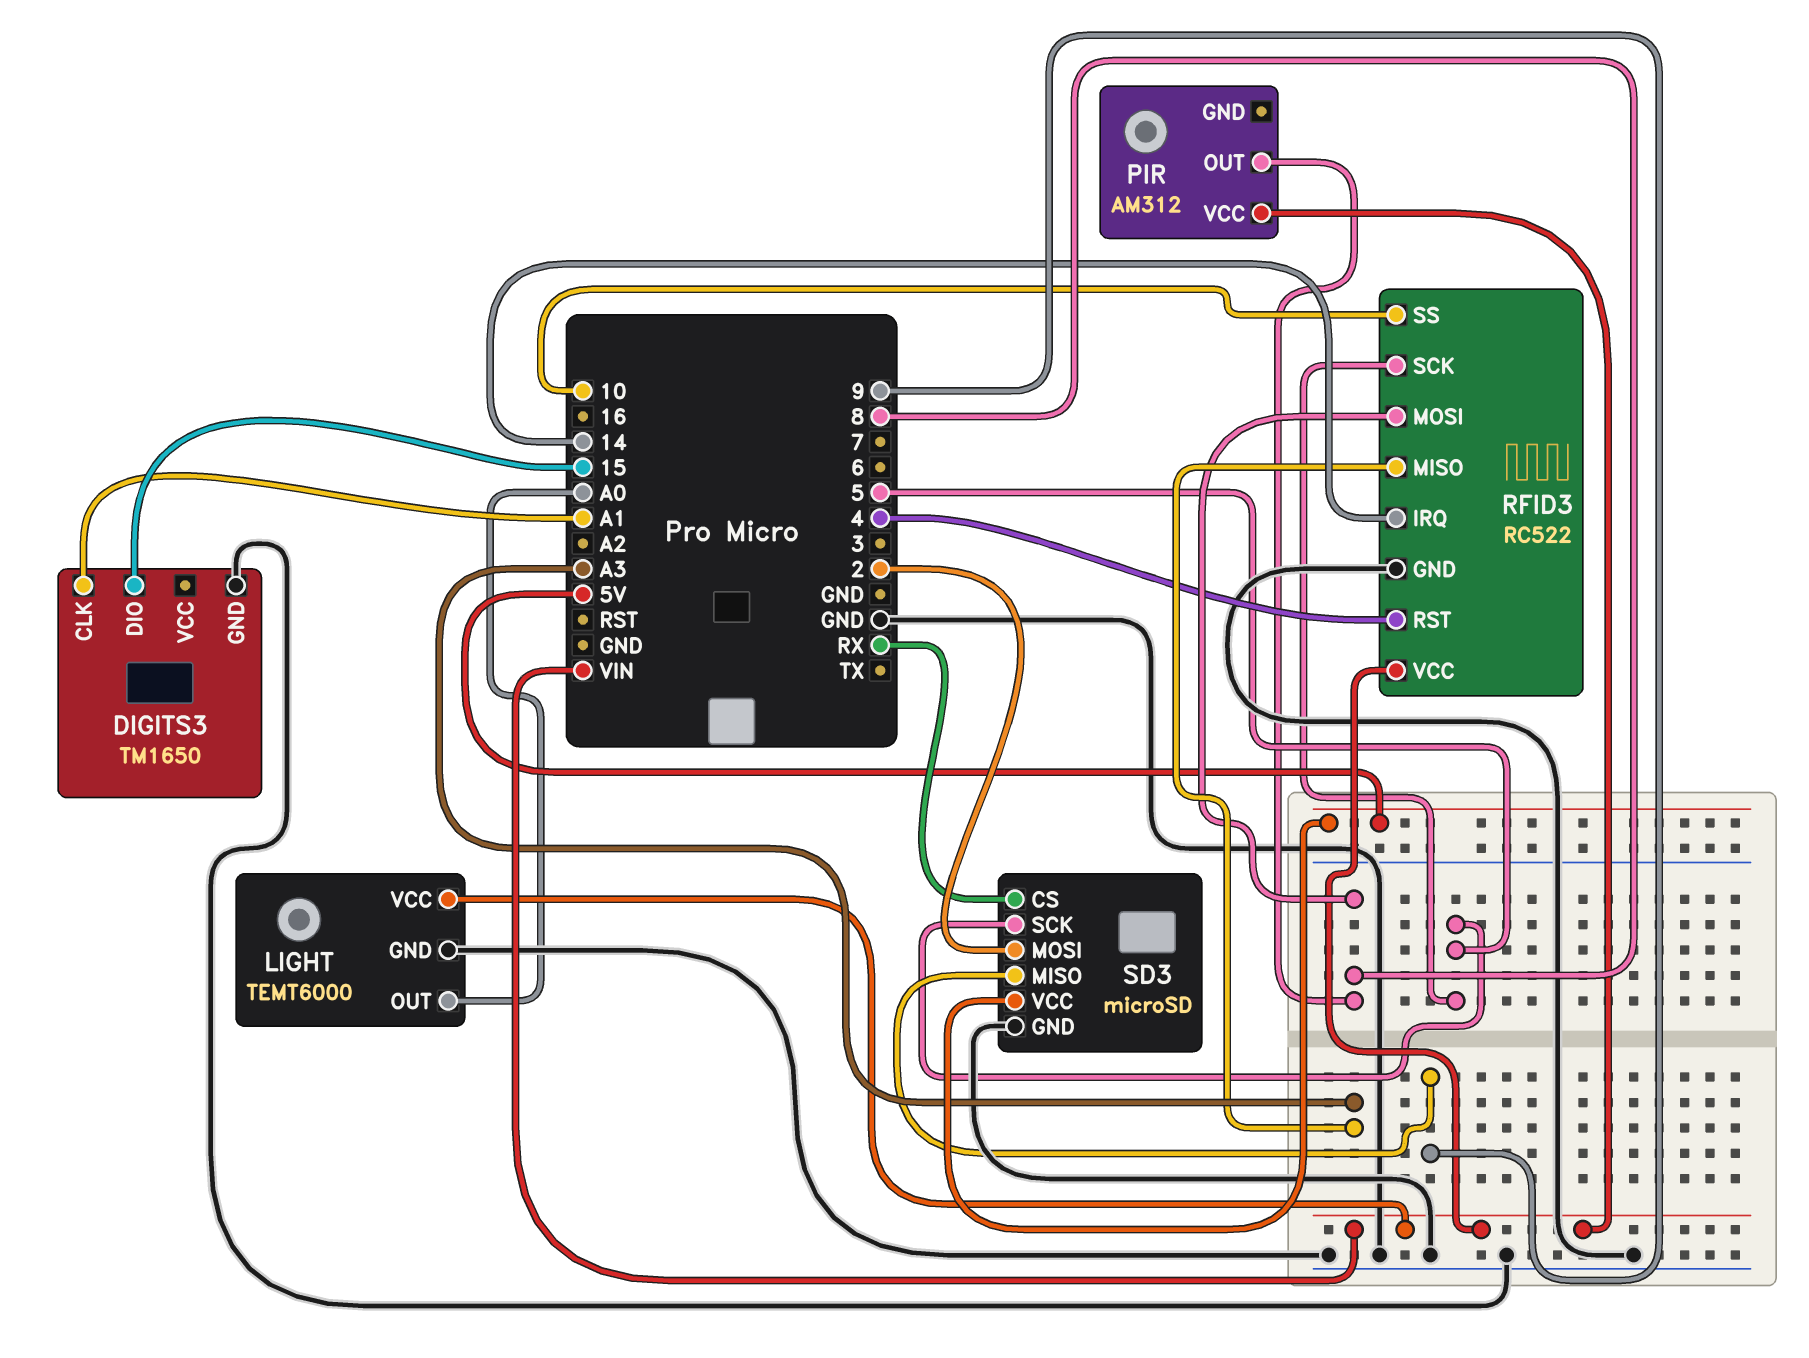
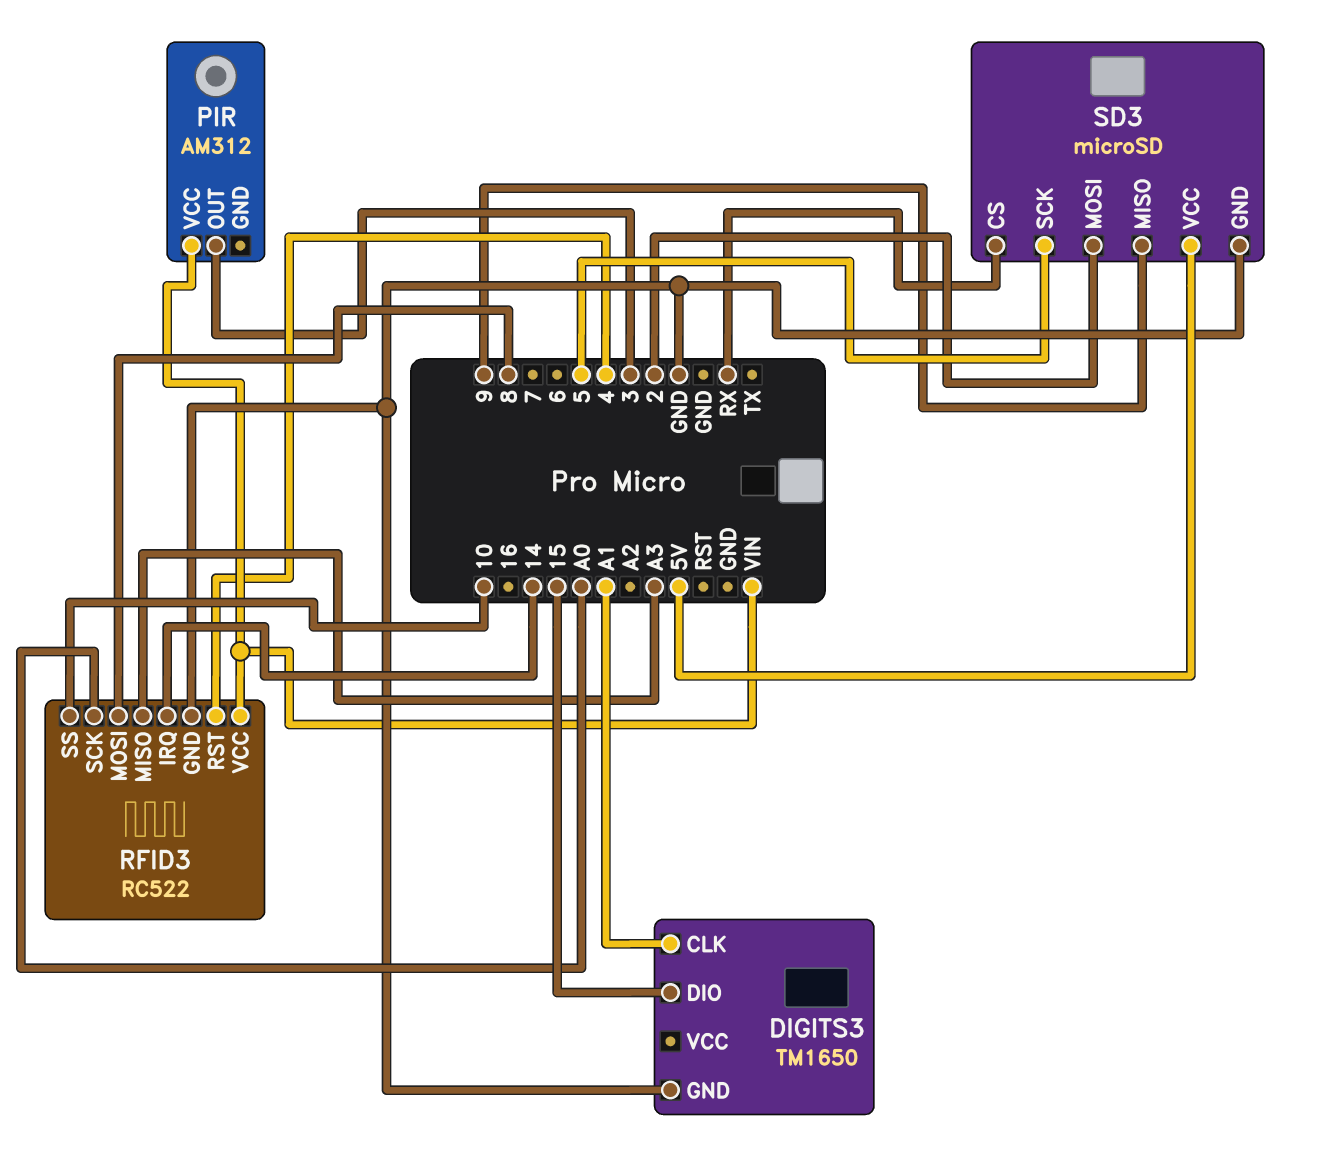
LIGHT: TEMT6000 -> none
LIGHT pin GND: GND -> none
LIGHT pin OUT: A0 -> none
LIGHT pin VCC: VIN -> none
PIR pin OUT: 8 -> 3
RFID3 pin SCK: 5 -> A0

